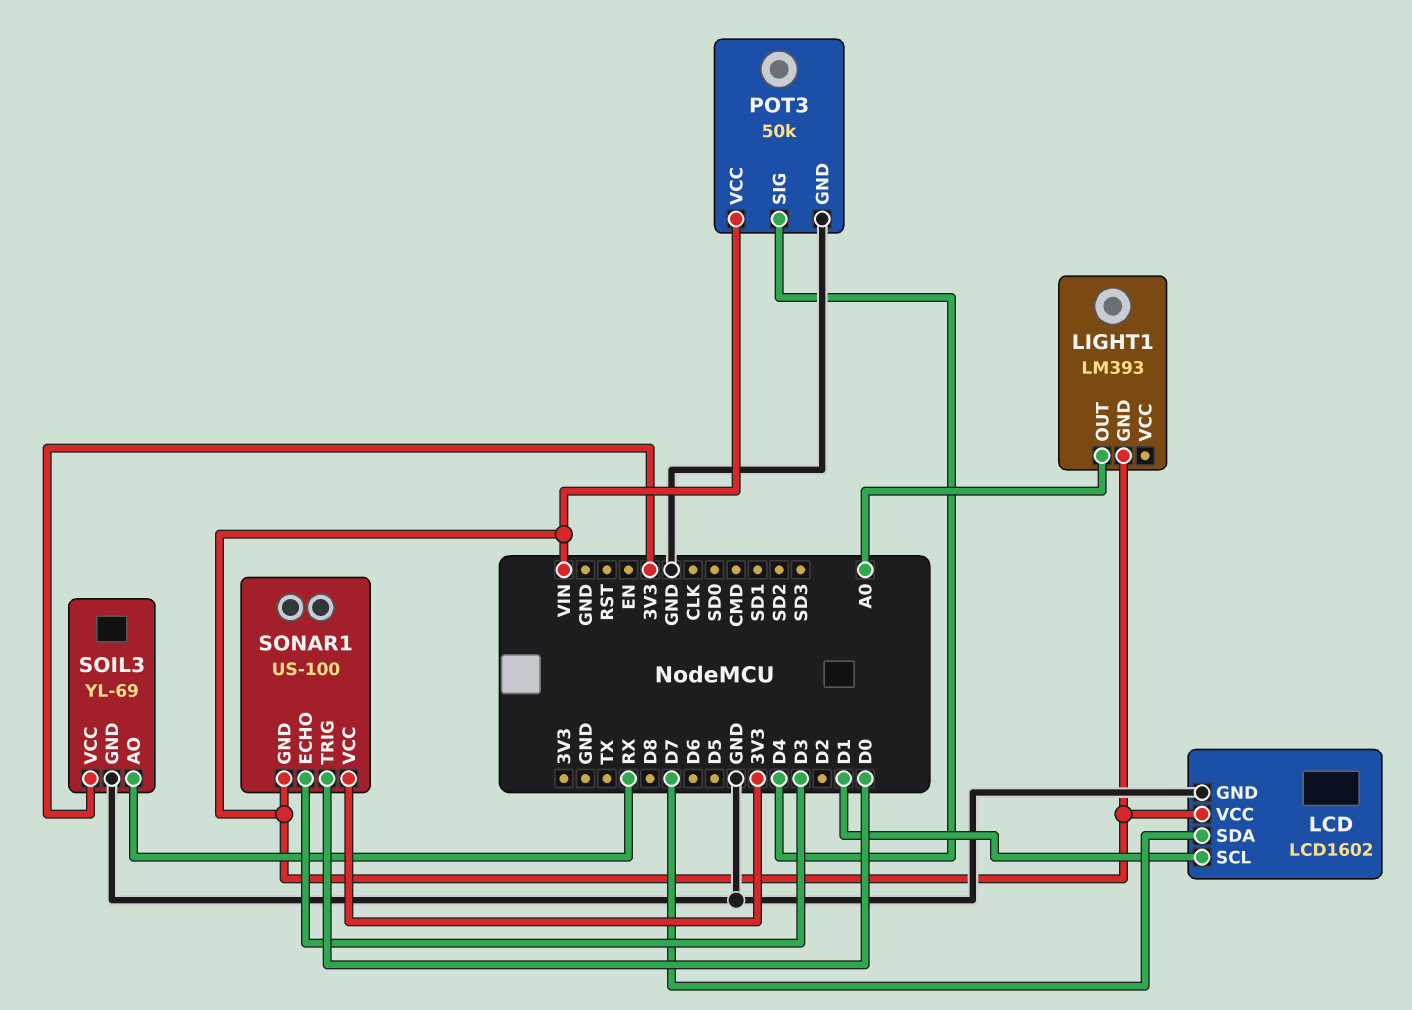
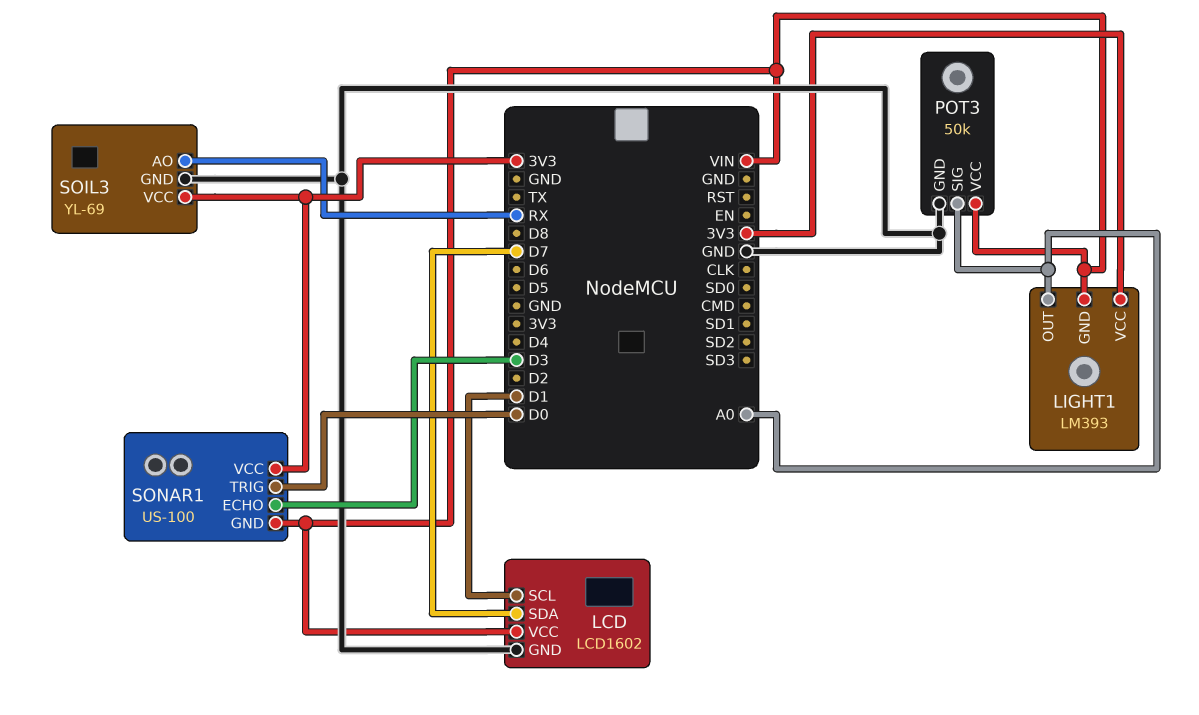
LIGHT1 pin VCC: none -> 3V3
POT3 pin SIG: D4 -> A0

